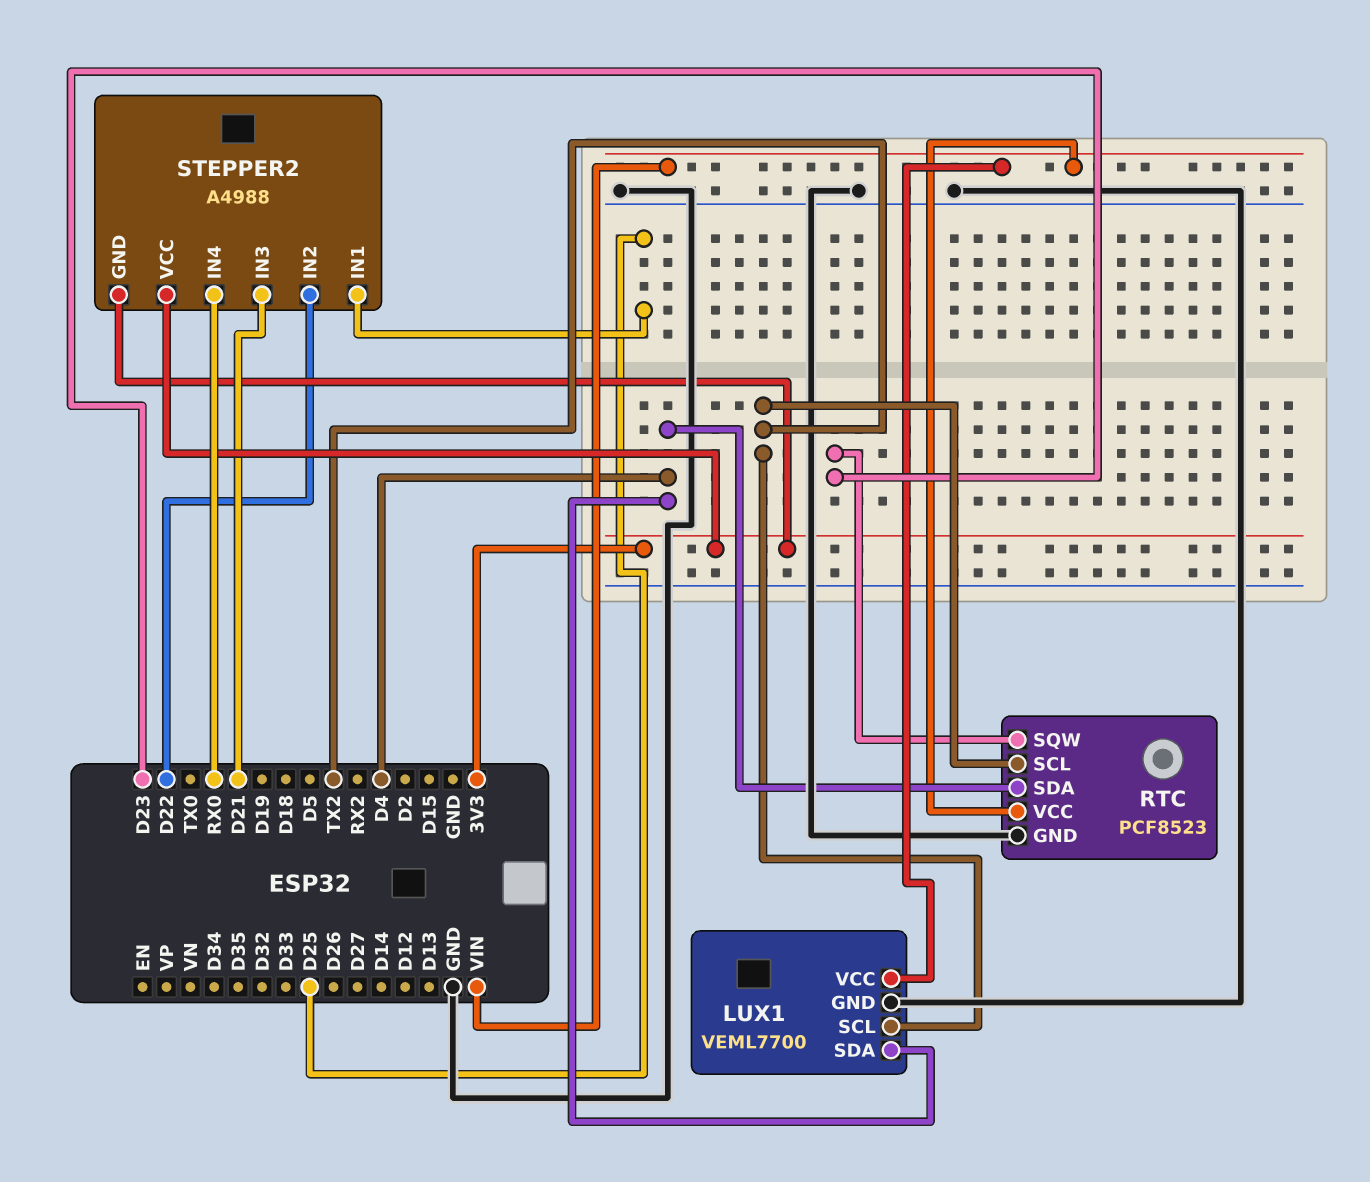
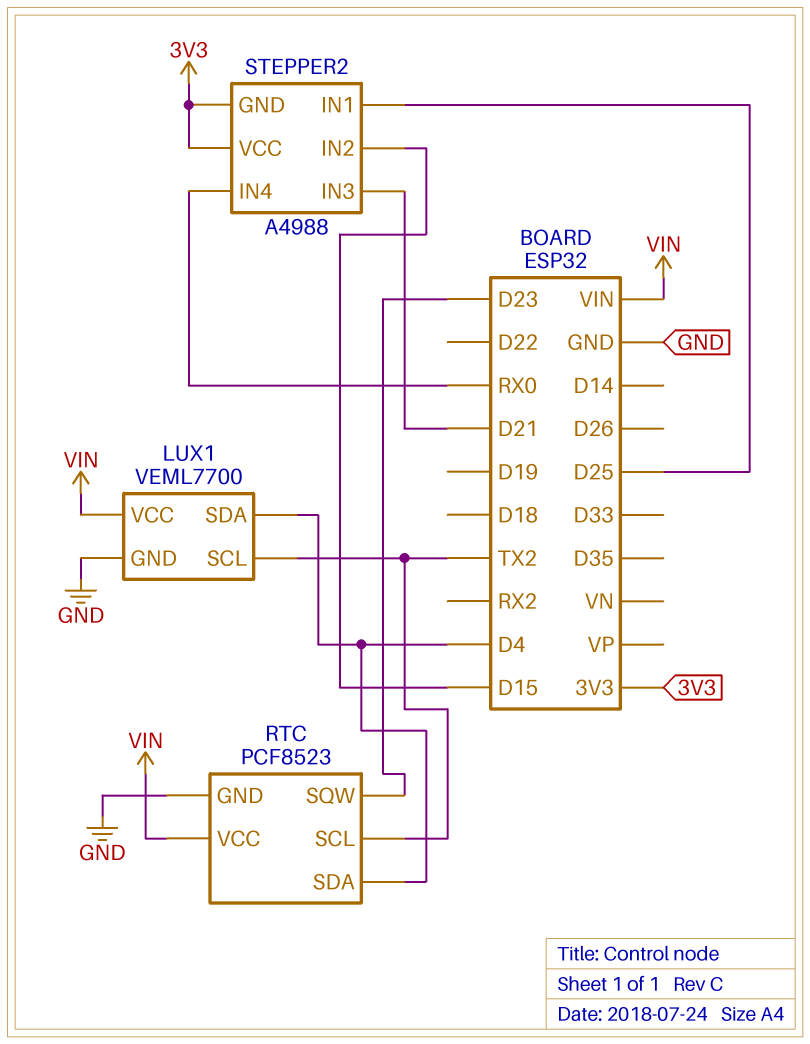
STEPPER2 pin IN2: D22 -> D15

